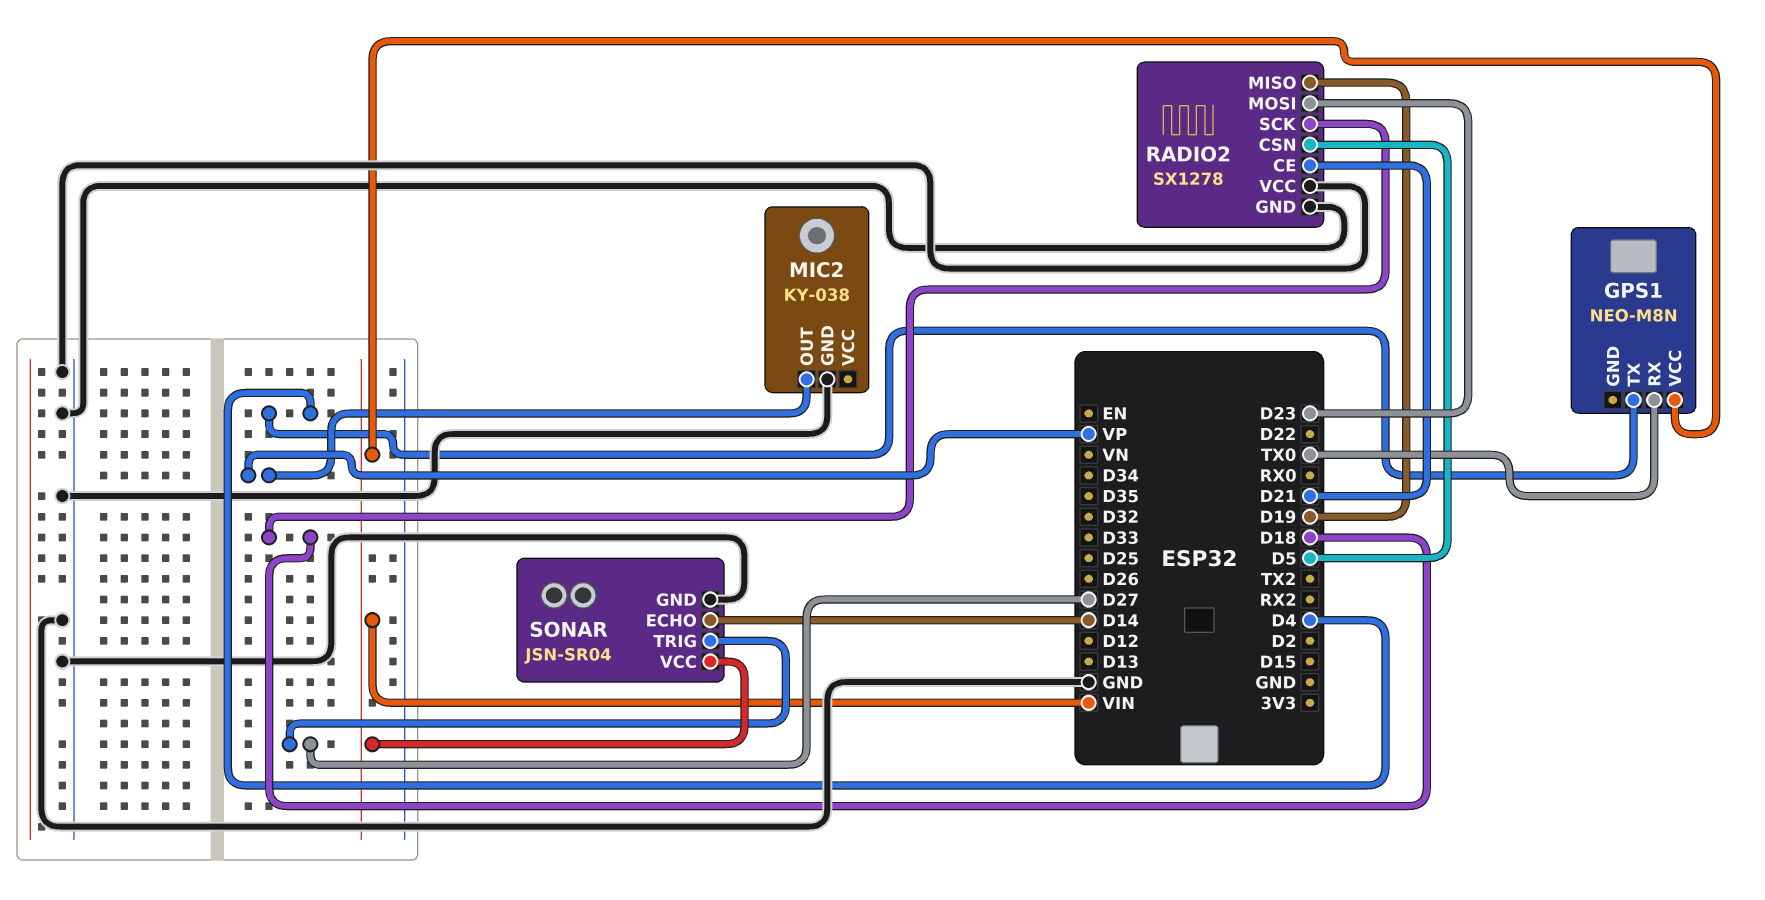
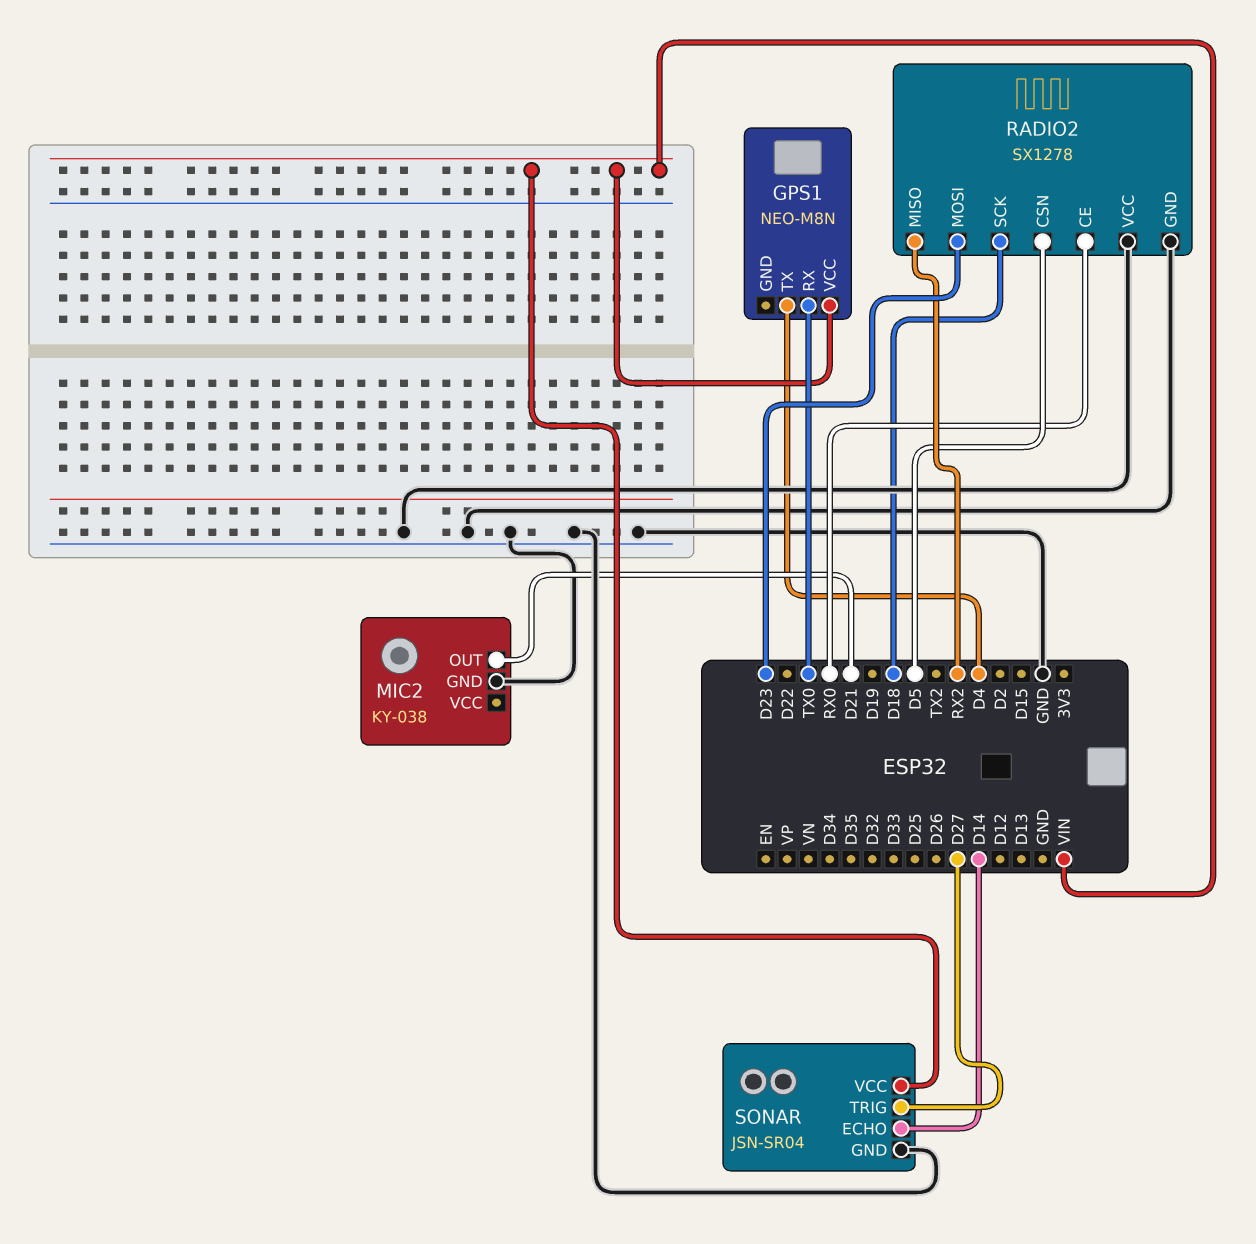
MIC2 pin OUT: VP -> D21
RADIO2 pin CE: D21 -> RX0
RADIO2 pin MISO: D19 -> RX2

